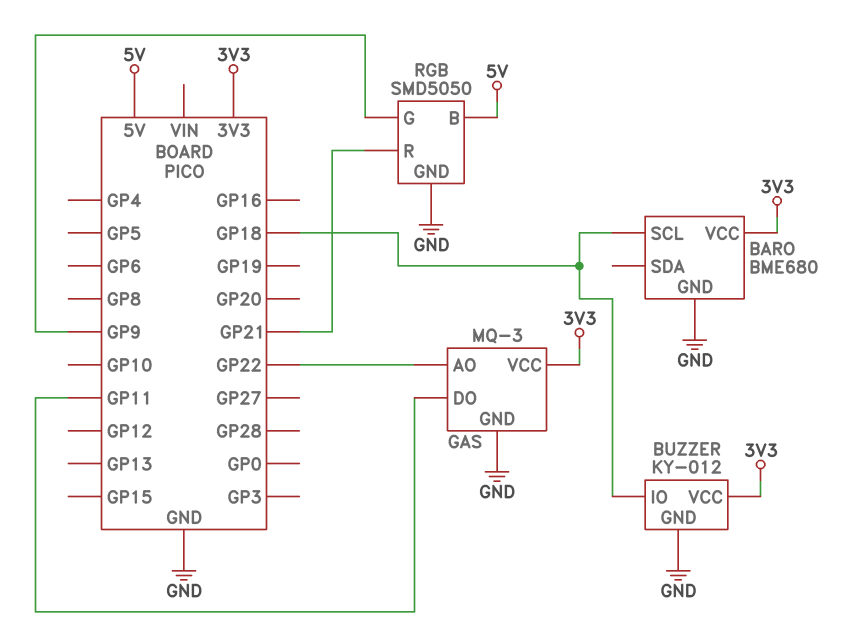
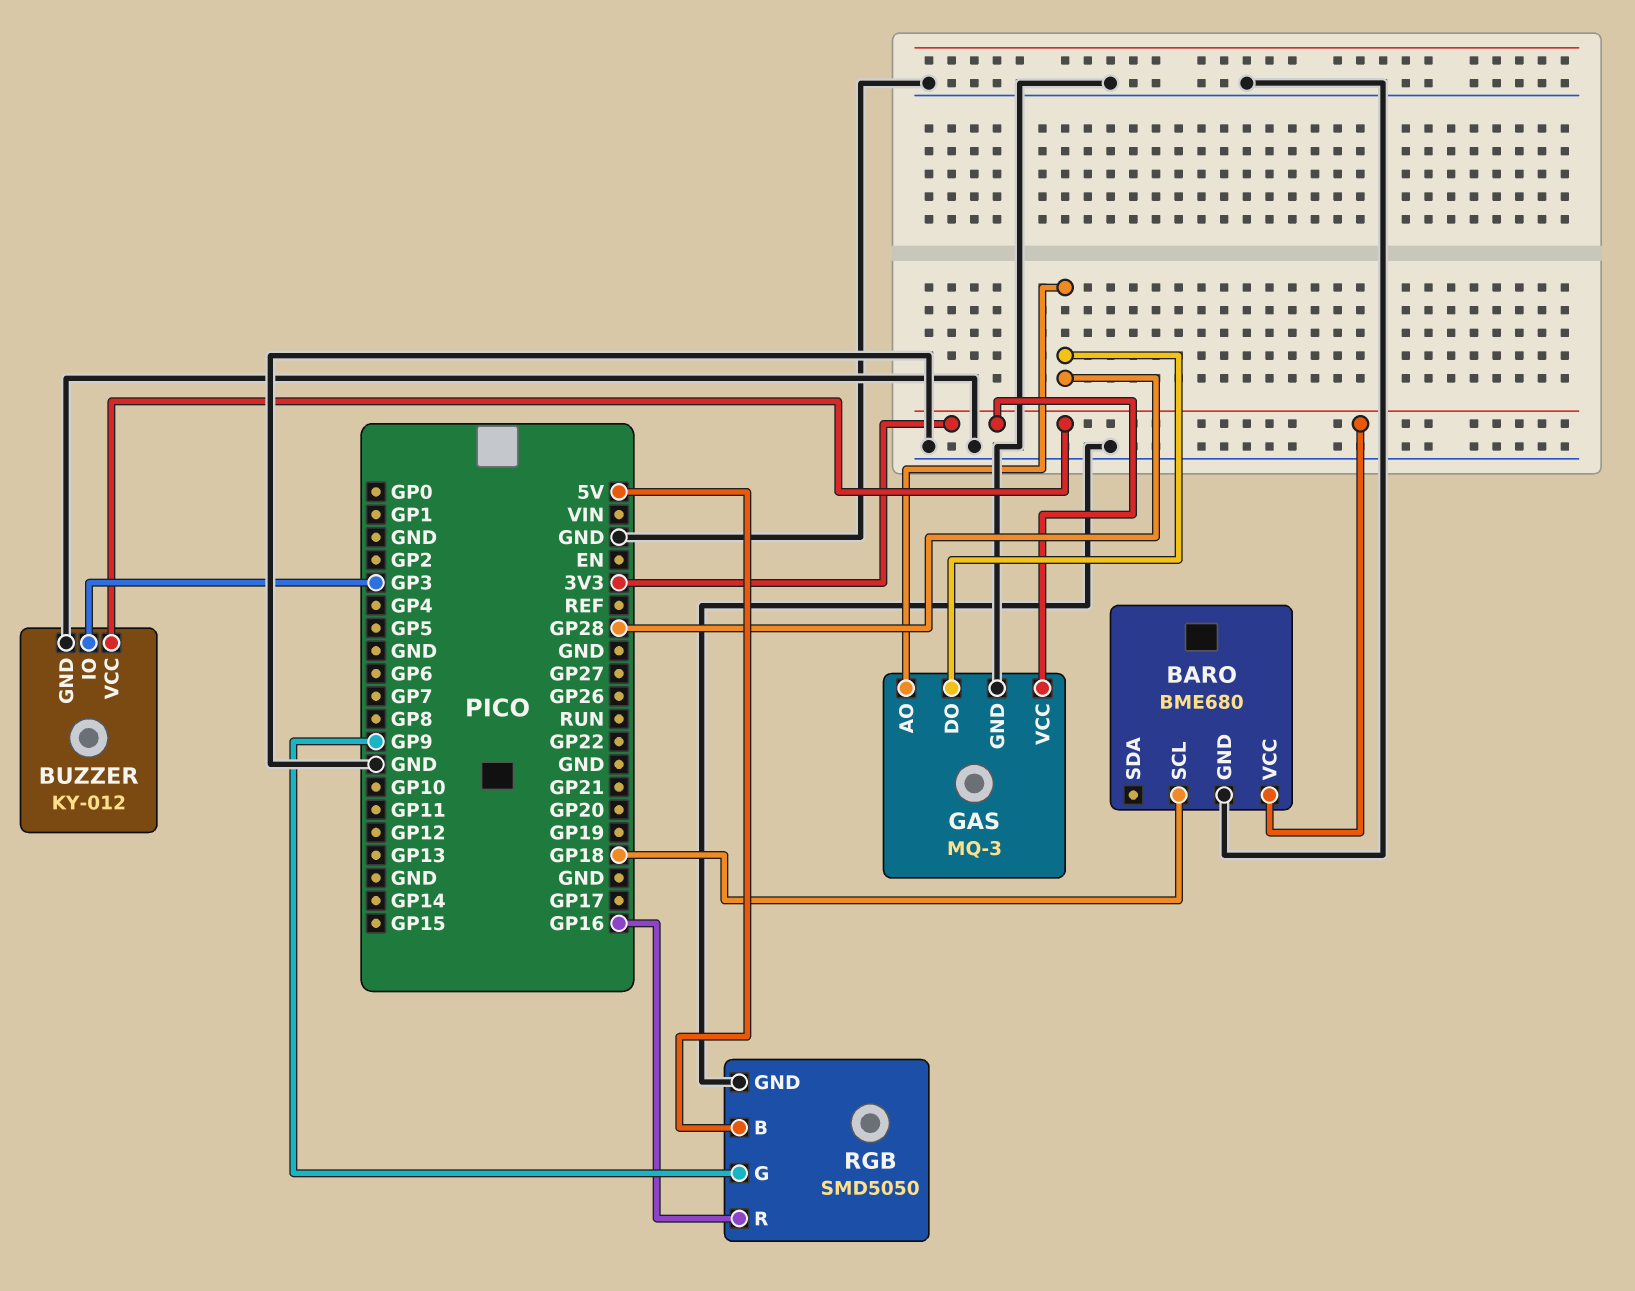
BUZZER pin IO: GP18 -> GP3
GAS pin AO: GP22 -> GP28
GAS pin DO: GP11 -> GP28
RGB pin R: GP21 -> GP16

